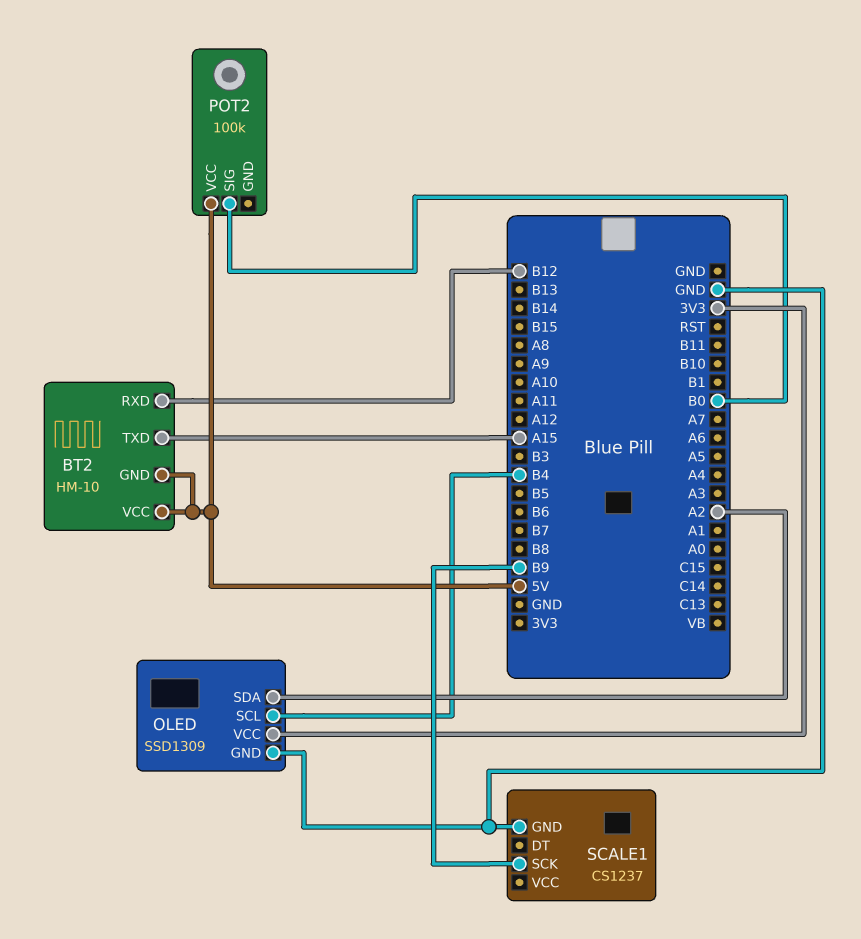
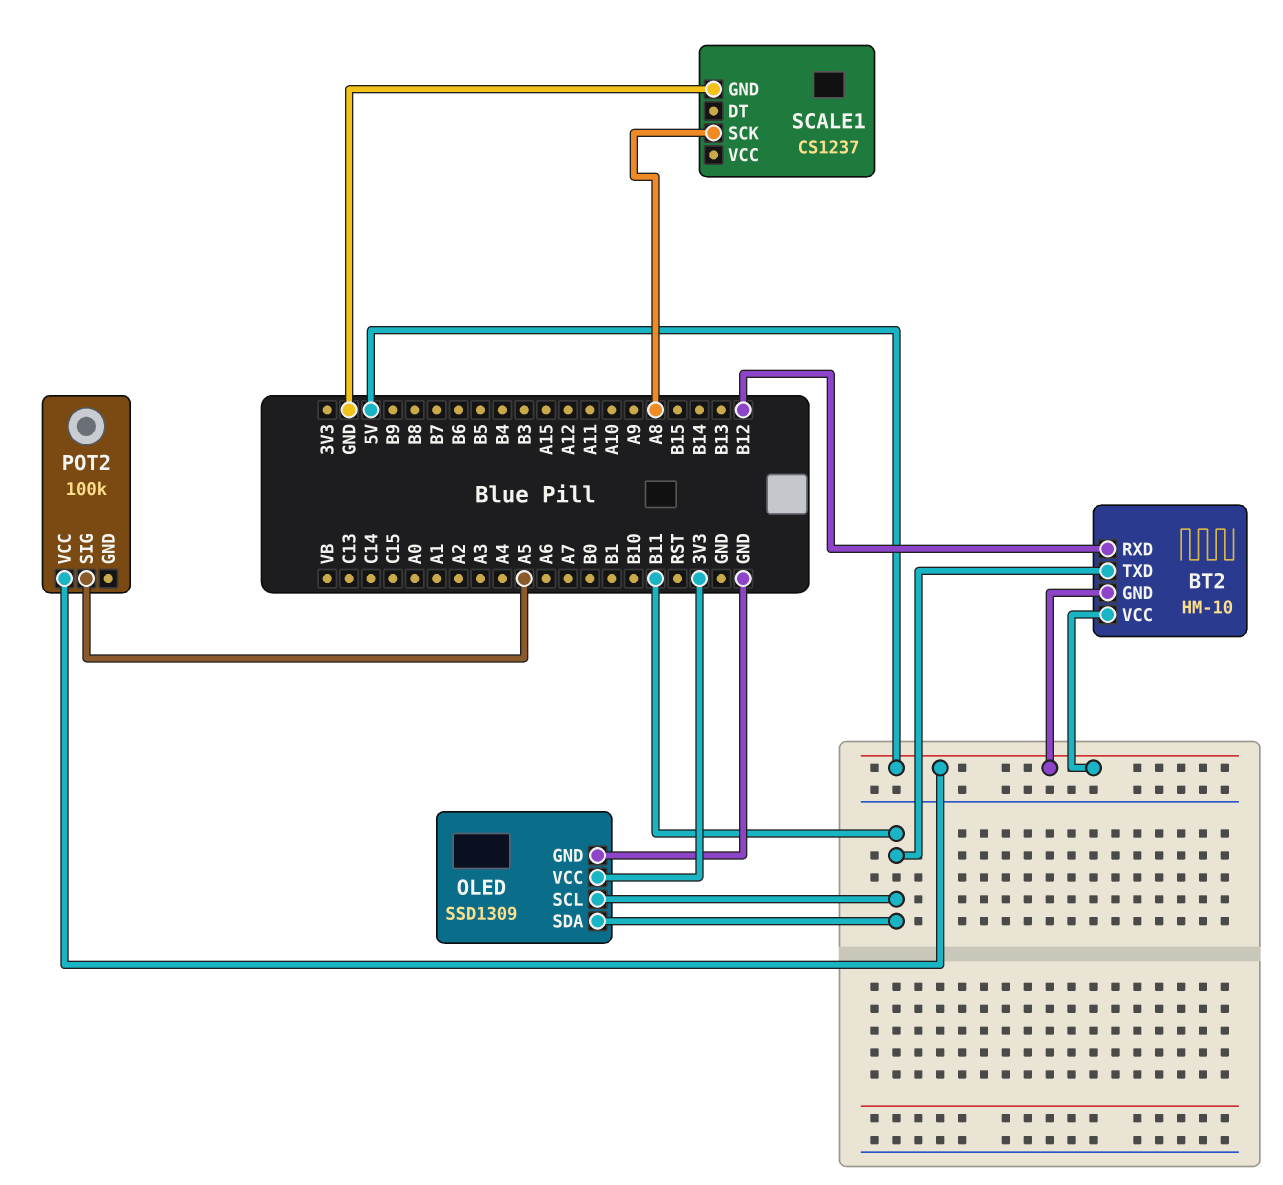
BT2 pin TXD: A15 -> B11
OLED pin SCL: B4 -> B11
OLED pin SDA: A2 -> B11
POT2 pin SIG: B0 -> A5
SCALE1 pin SCK: B9 -> A8

